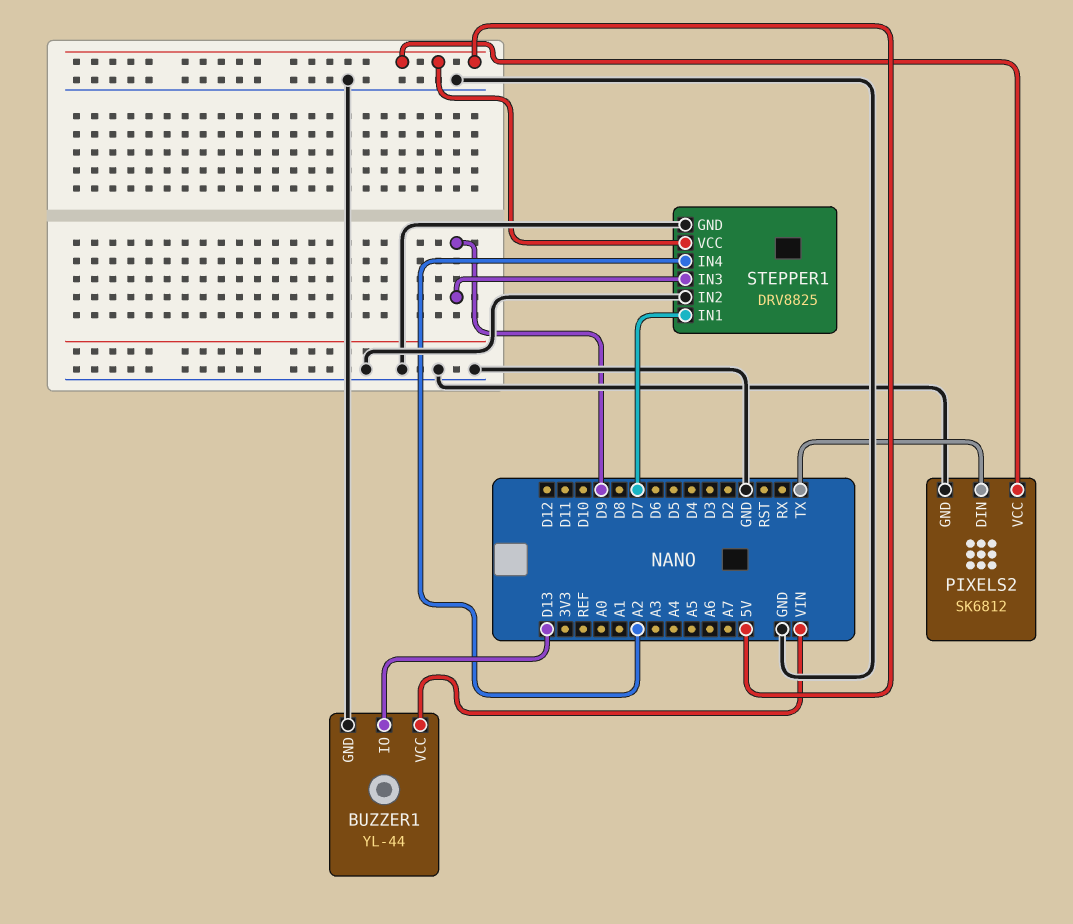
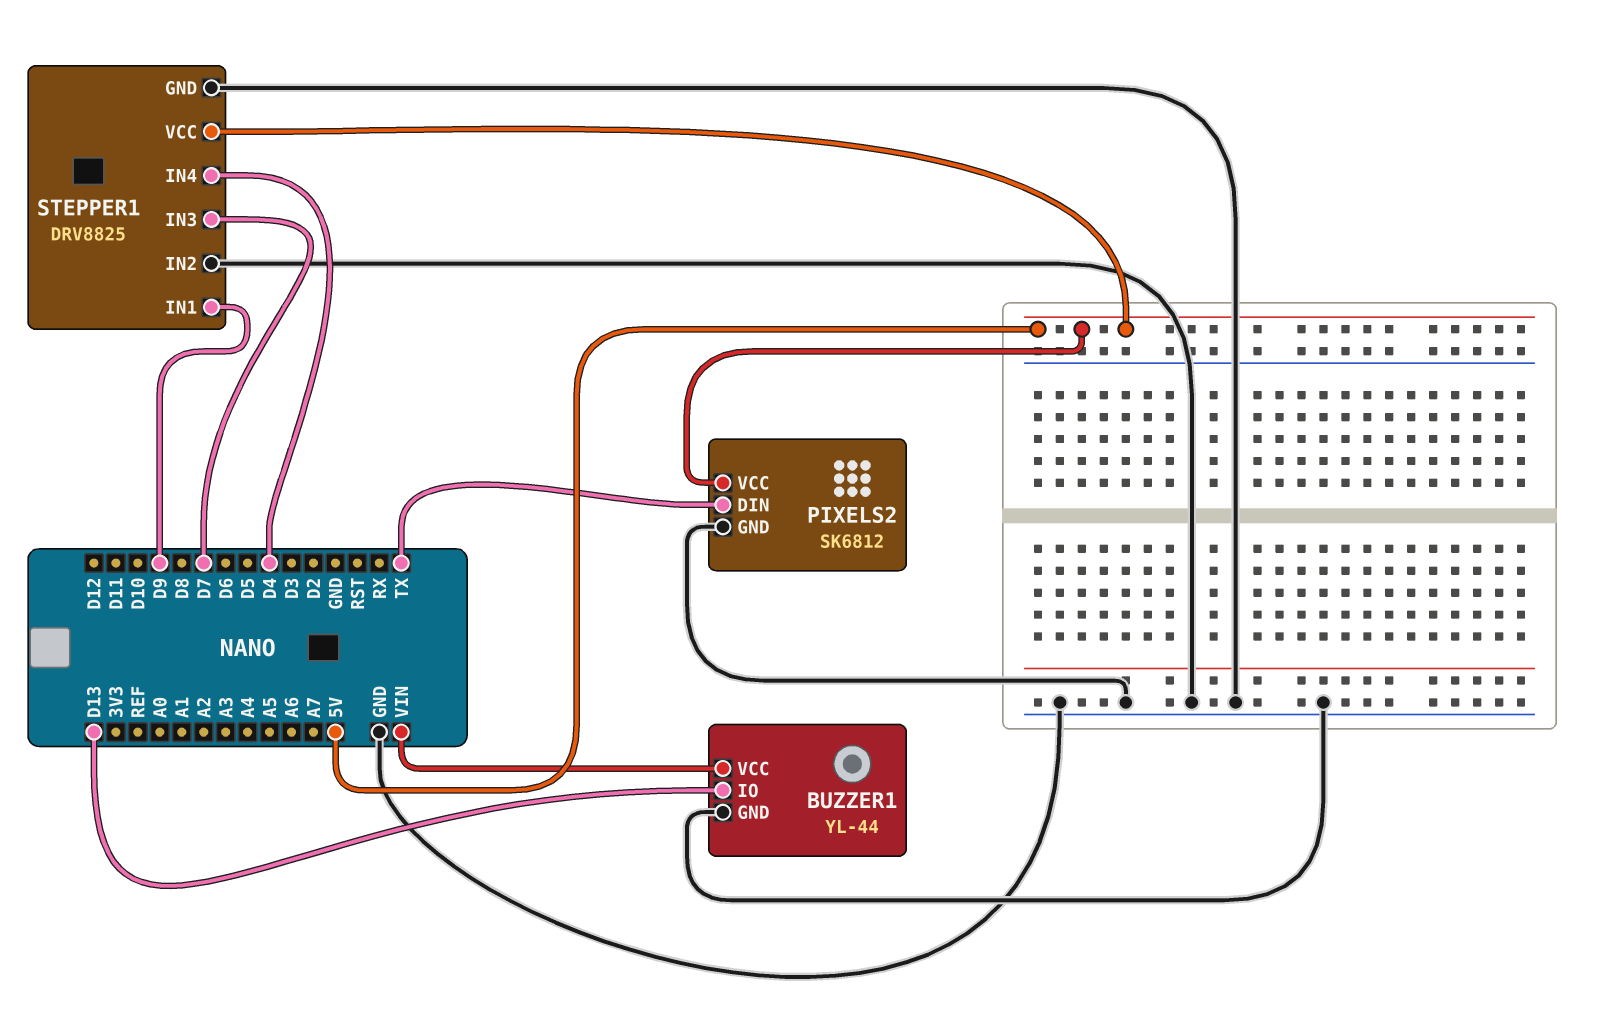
STEPPER1 pin IN1: D7 -> D9
STEPPER1 pin IN3: D9 -> D7
STEPPER1 pin IN4: A2 -> D4

